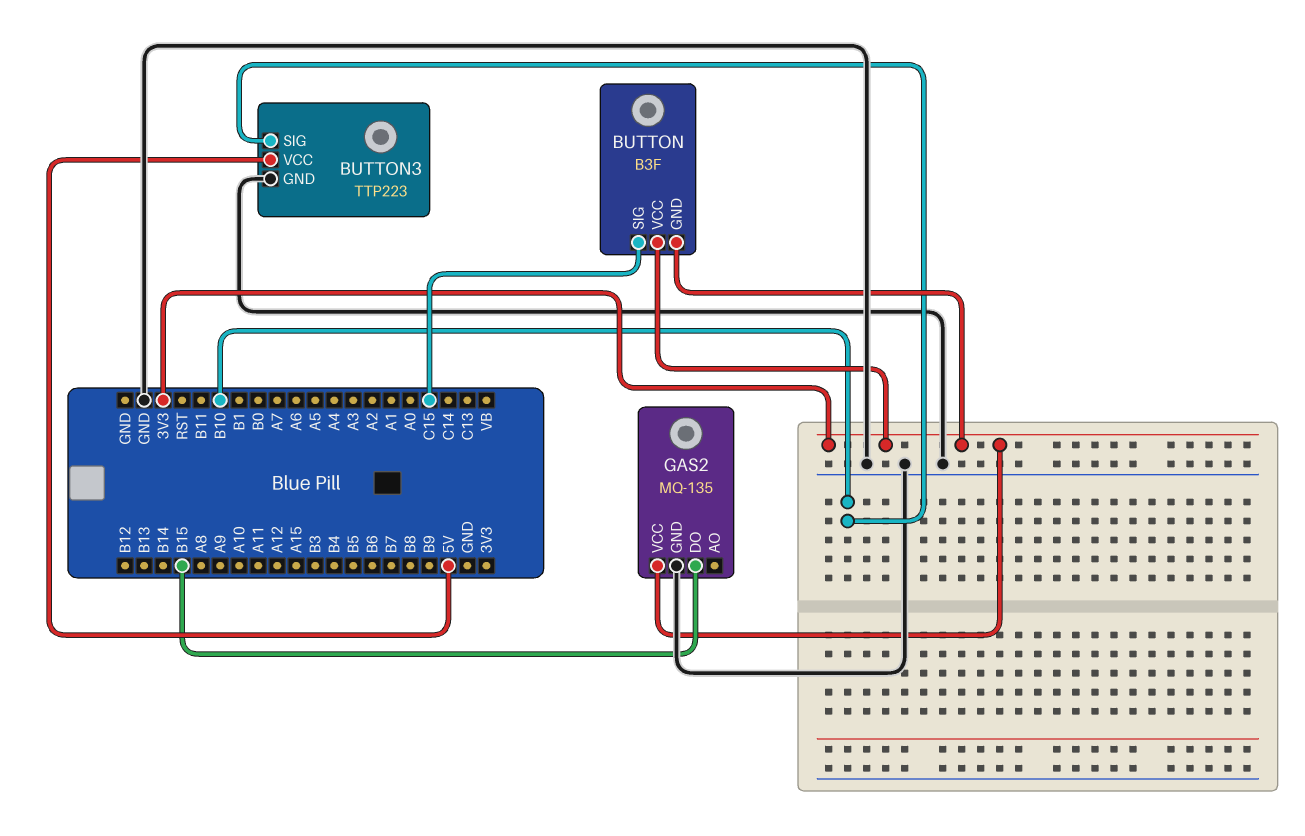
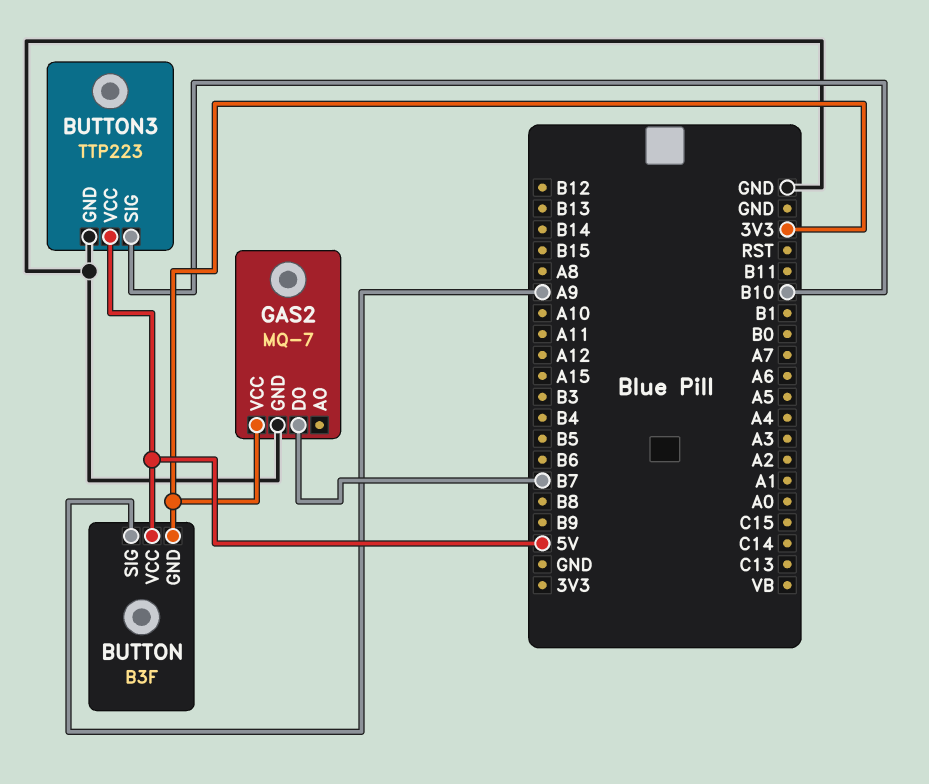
BUTTON pin SIG: C15 -> A9
BUTTON pin VCC: 3V3 -> 5V
GAS2: MQ-135 -> MQ-7
GAS2 pin DO: B15 -> B7

